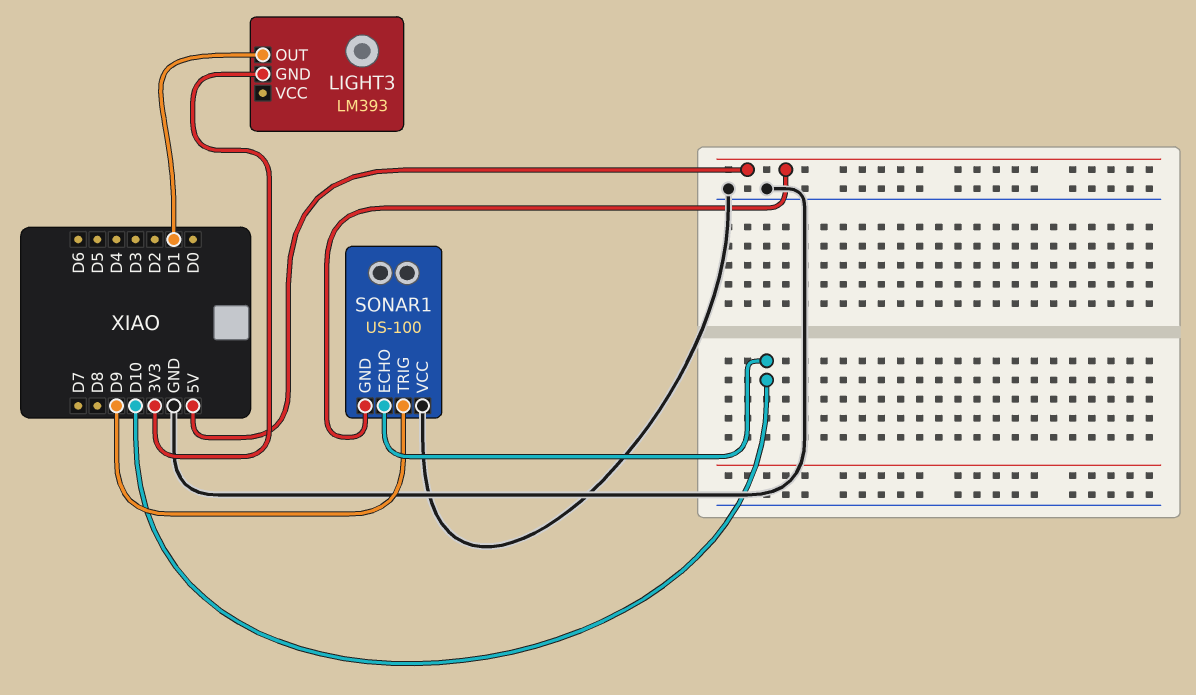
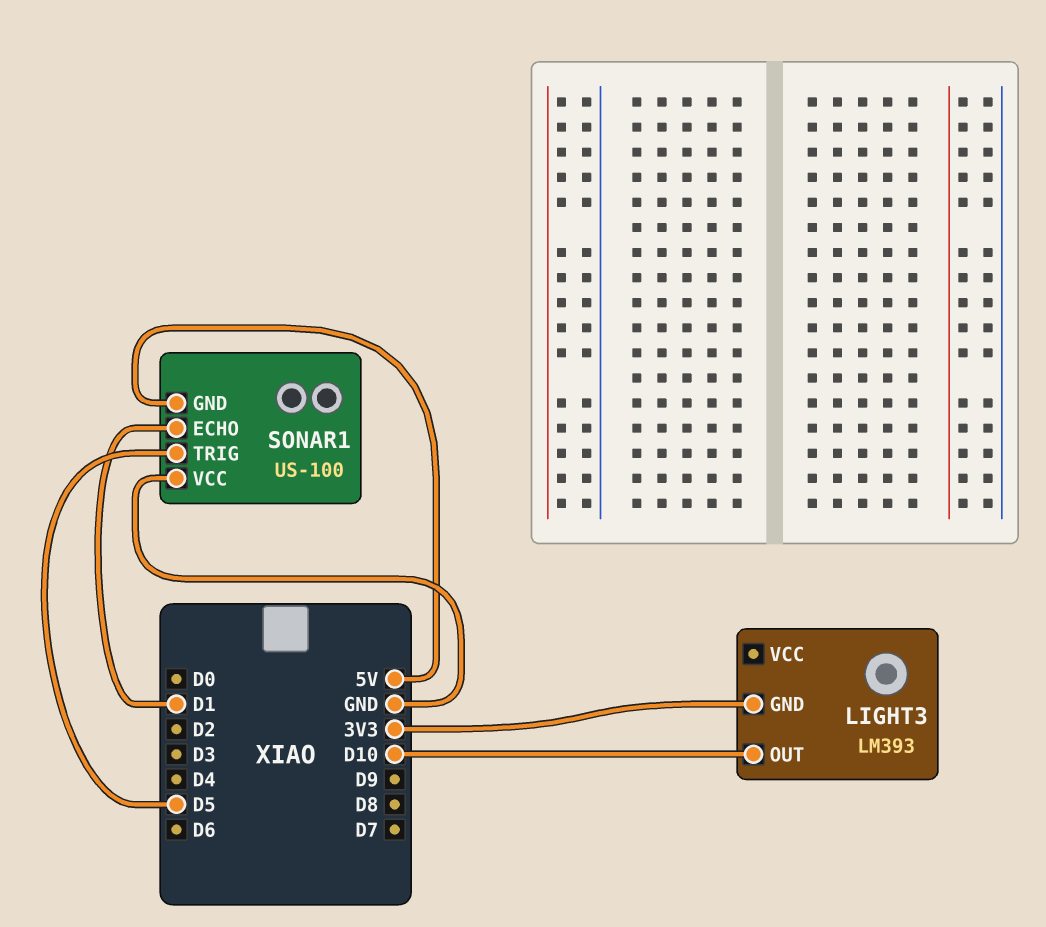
LIGHT3 pin OUT: D1 -> D10
SONAR1 pin ECHO: D10 -> D1
SONAR1 pin TRIG: D9 -> D5

